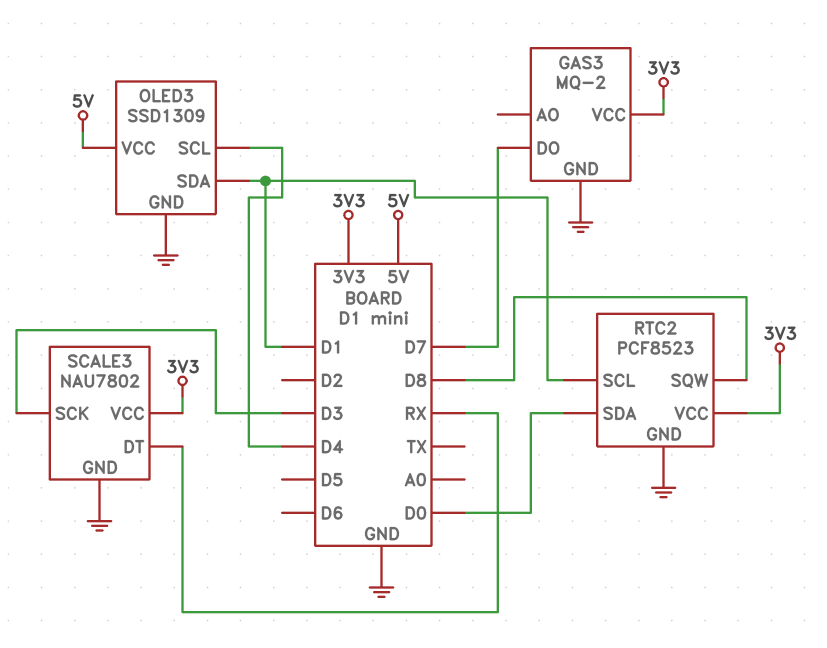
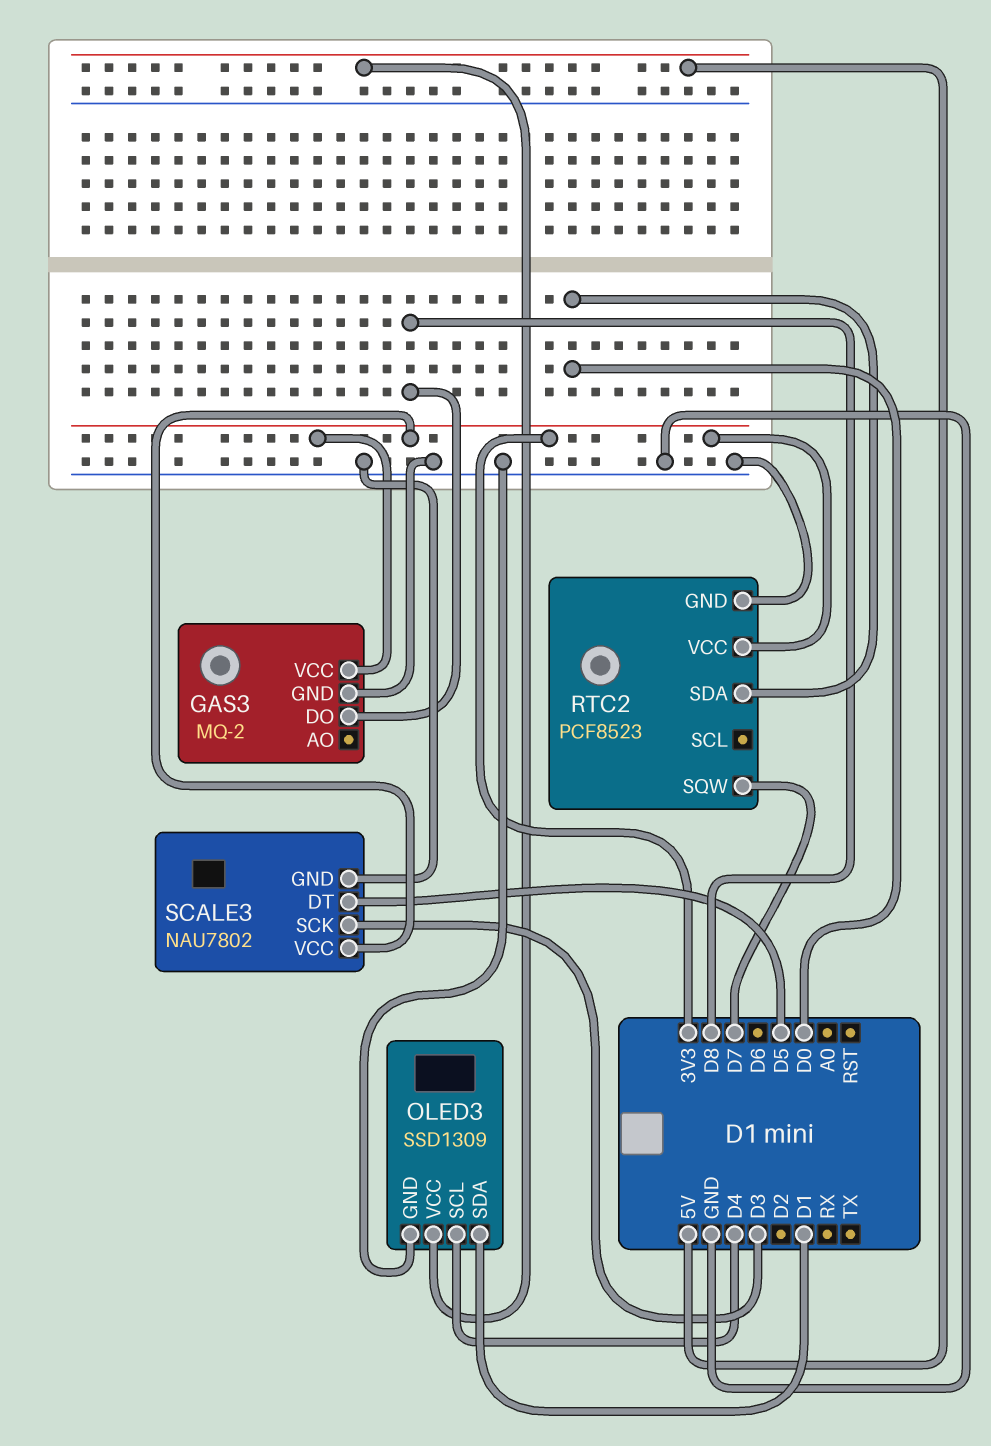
GAS3 pin DO: D7 -> D8
RTC2 pin SCL: D1 -> none
RTC2 pin SQW: D8 -> D7
SCALE3 pin DT: RX -> D5

